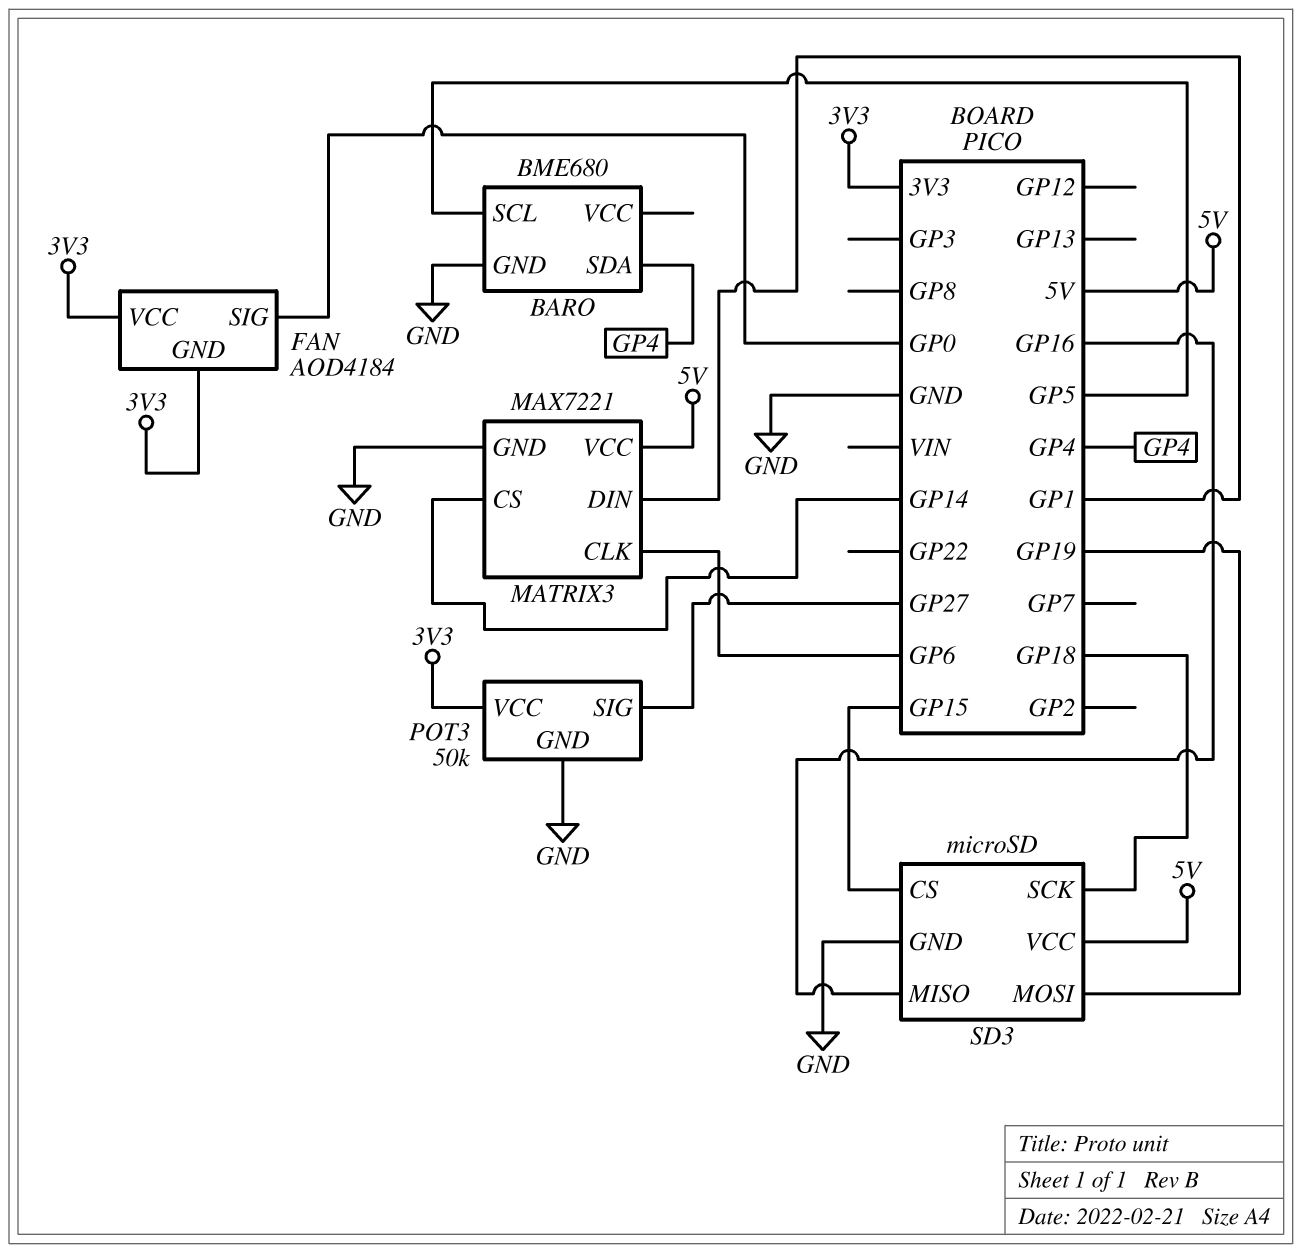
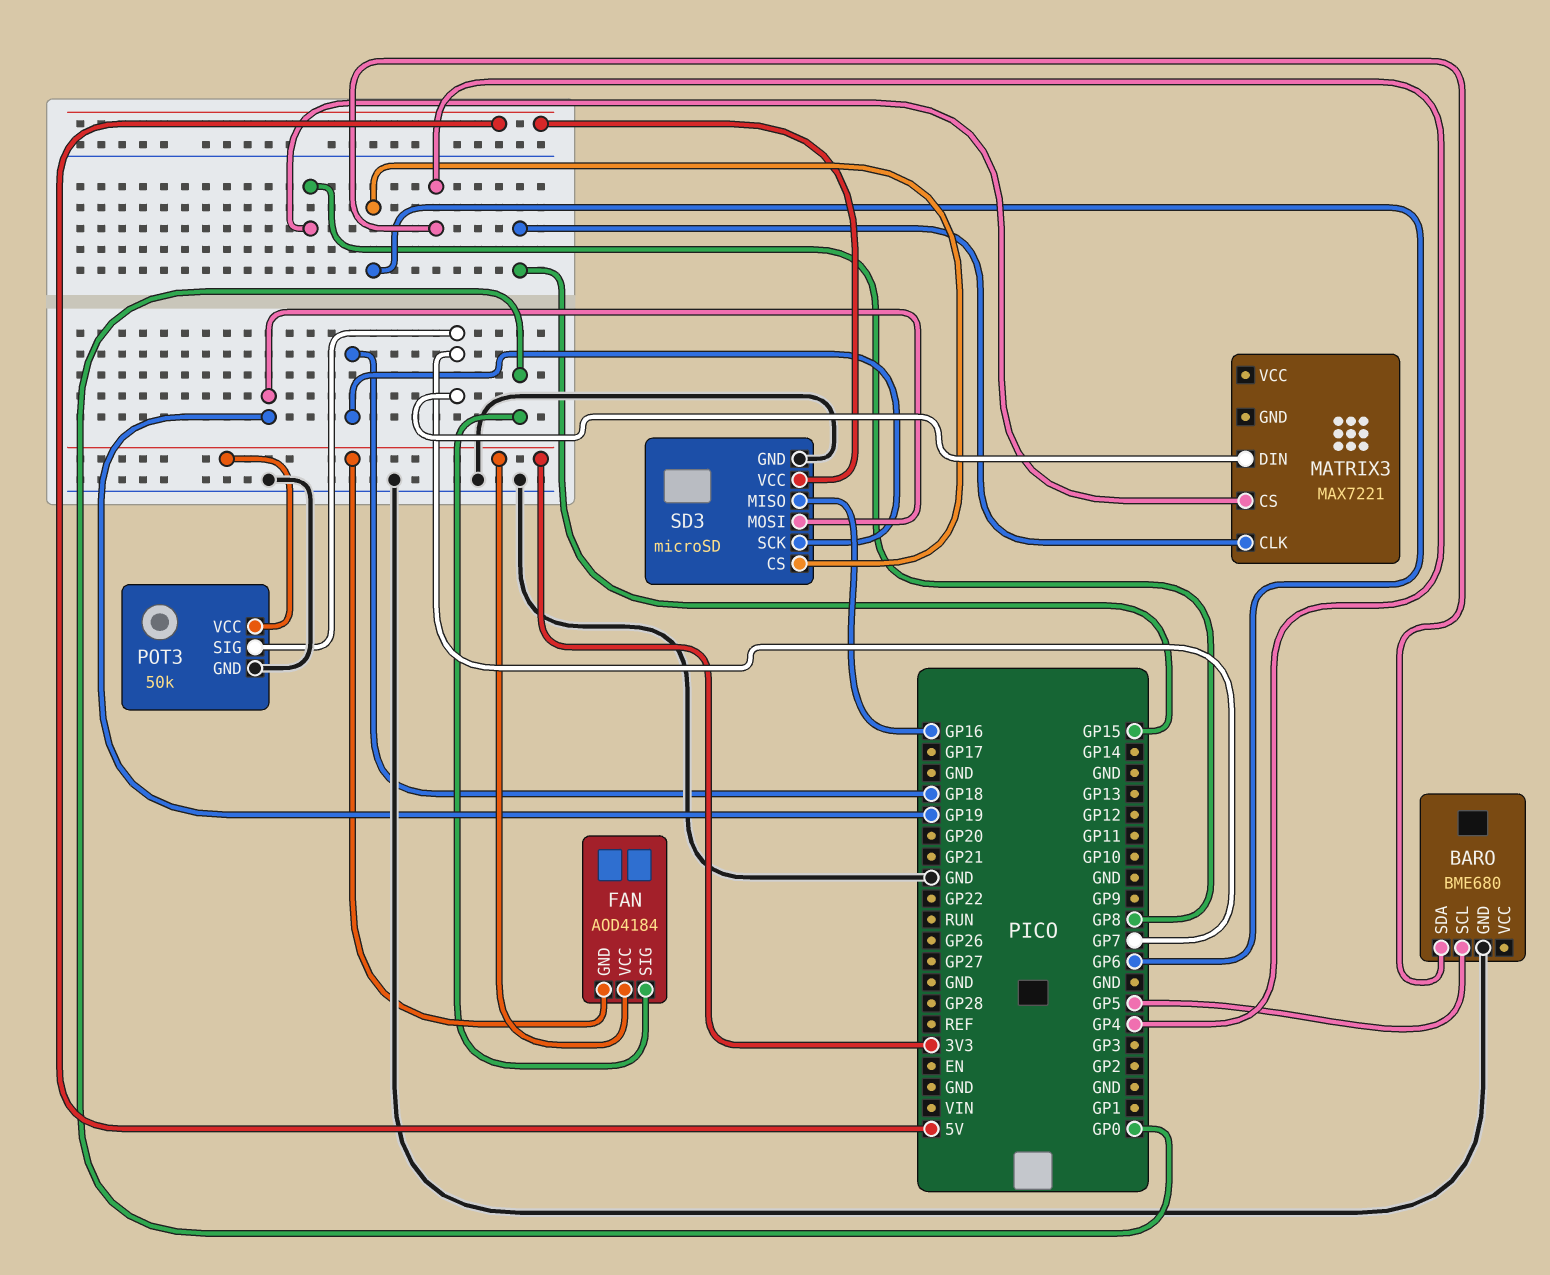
MATRIX3 pin CLK: GP6 -> GP15
MATRIX3 pin CS: GP14 -> GP8
MATRIX3 pin DIN: GP1 -> GP7
MATRIX3 pin GND: GND -> none
MATRIX3 pin VCC: 5V -> none
POT3 pin SIG: GP27 -> GP7
SD3 pin CS: GP15 -> GP6

